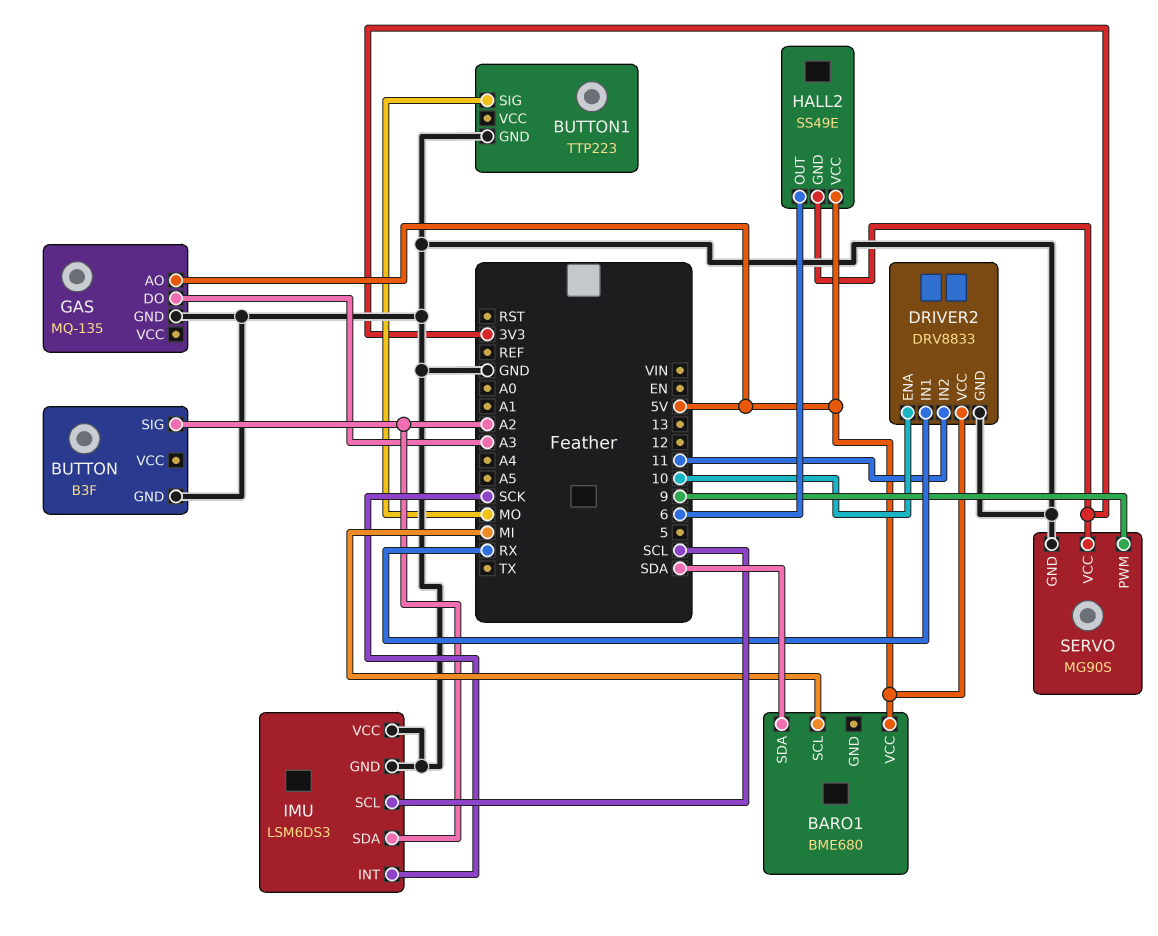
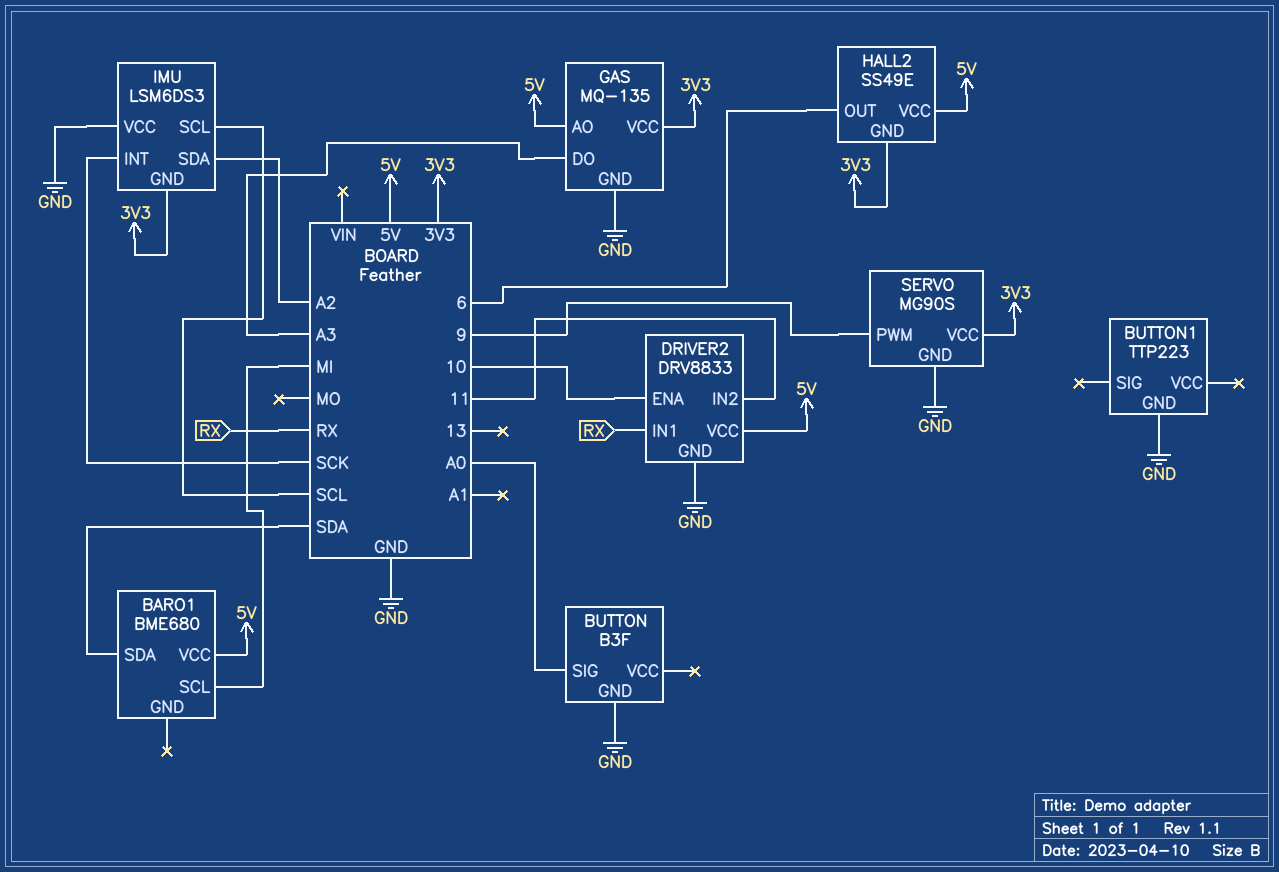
BUTTON pin SIG: A2 -> A0
BUTTON1 pin SIG: MO -> none
GAS pin VCC: none -> 3V3
IMU pin GND: GND -> 3V3

